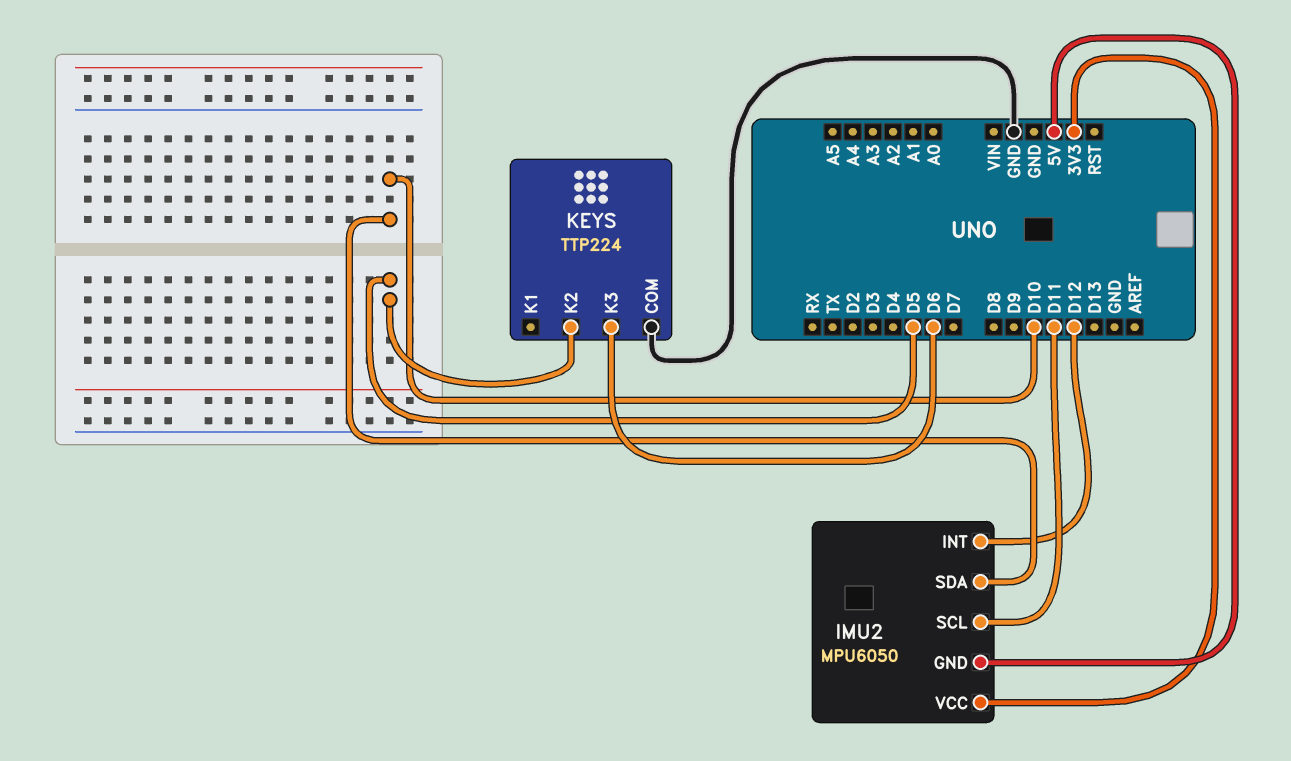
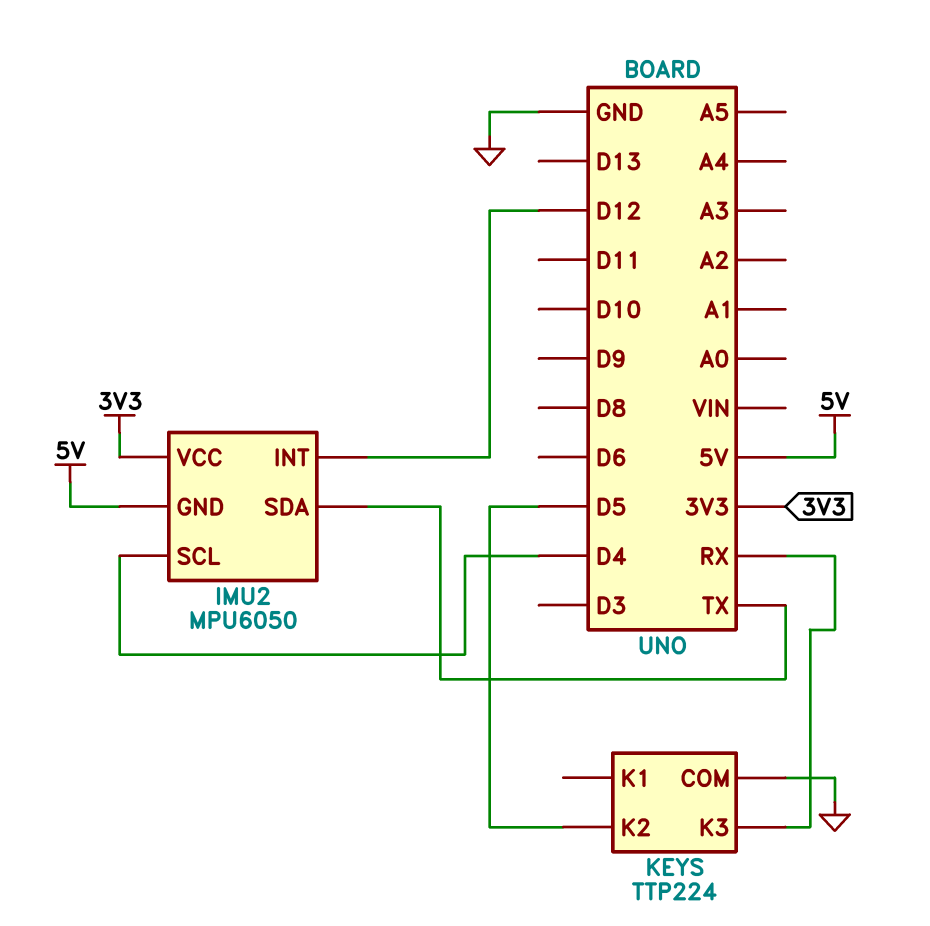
IMU2 pin SCL: D11 -> D4
IMU2 pin SDA: D10 -> TX
KEYS pin K3: D6 -> RX

